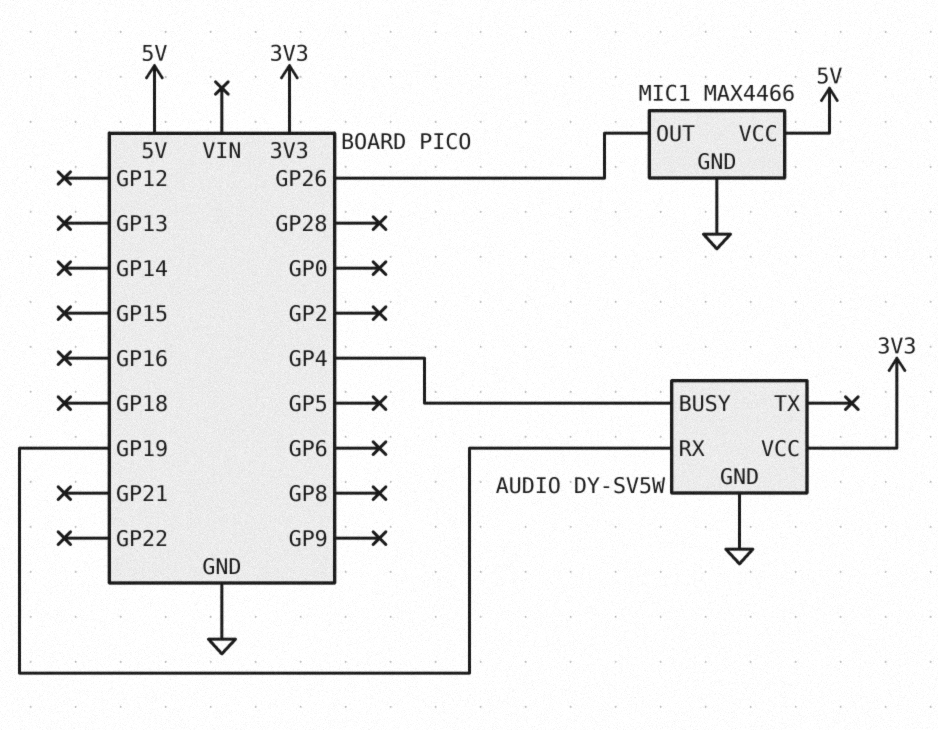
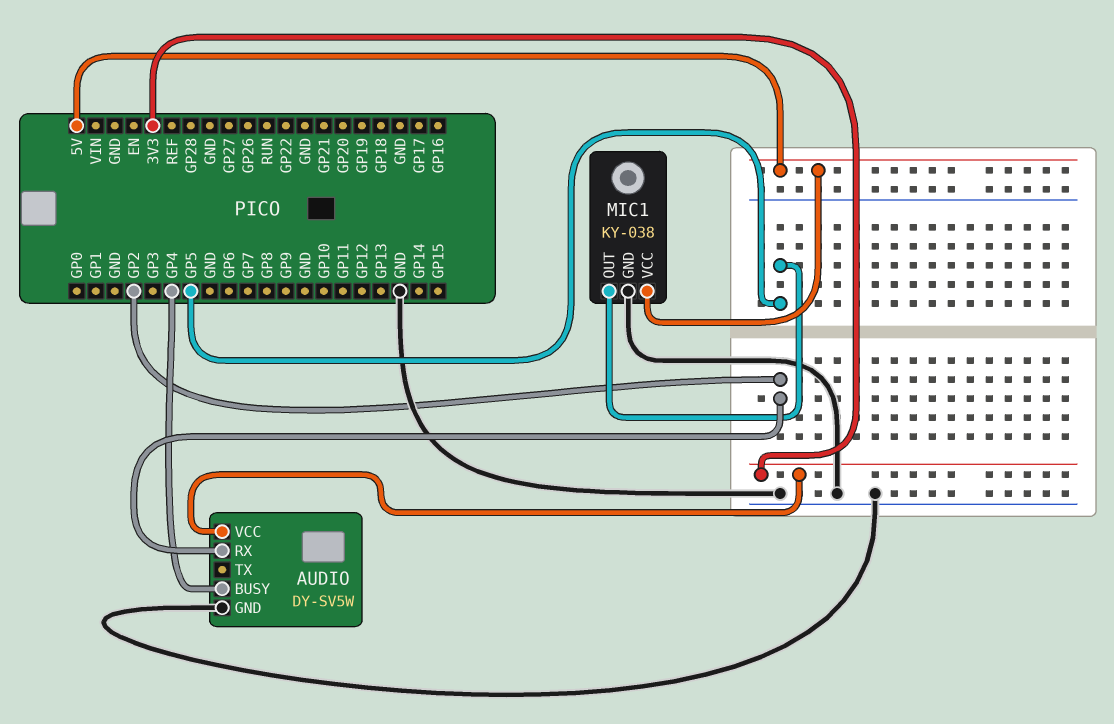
AUDIO pin RX: GP19 -> GP2
MIC1: MAX4466 -> KY-038
MIC1 pin OUT: GP26 -> GP5

